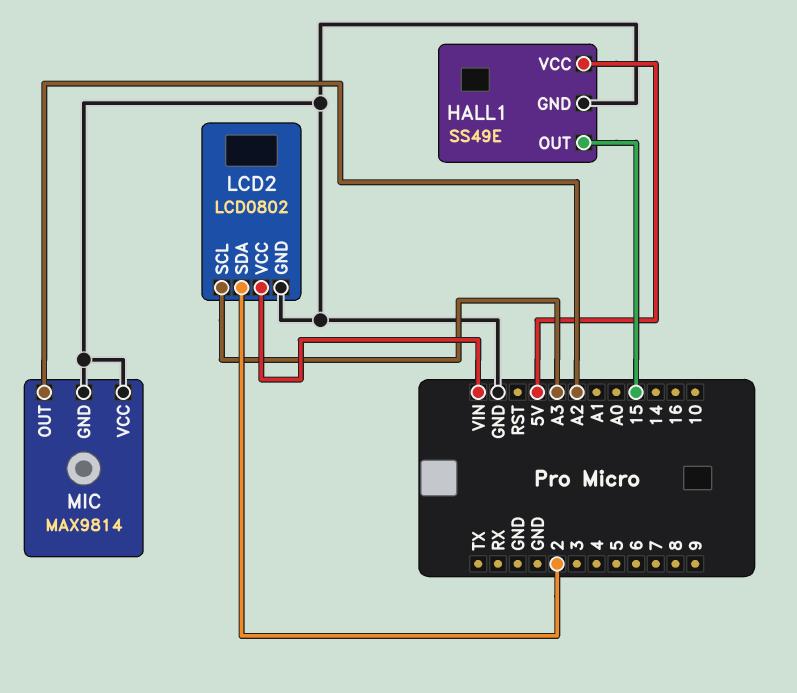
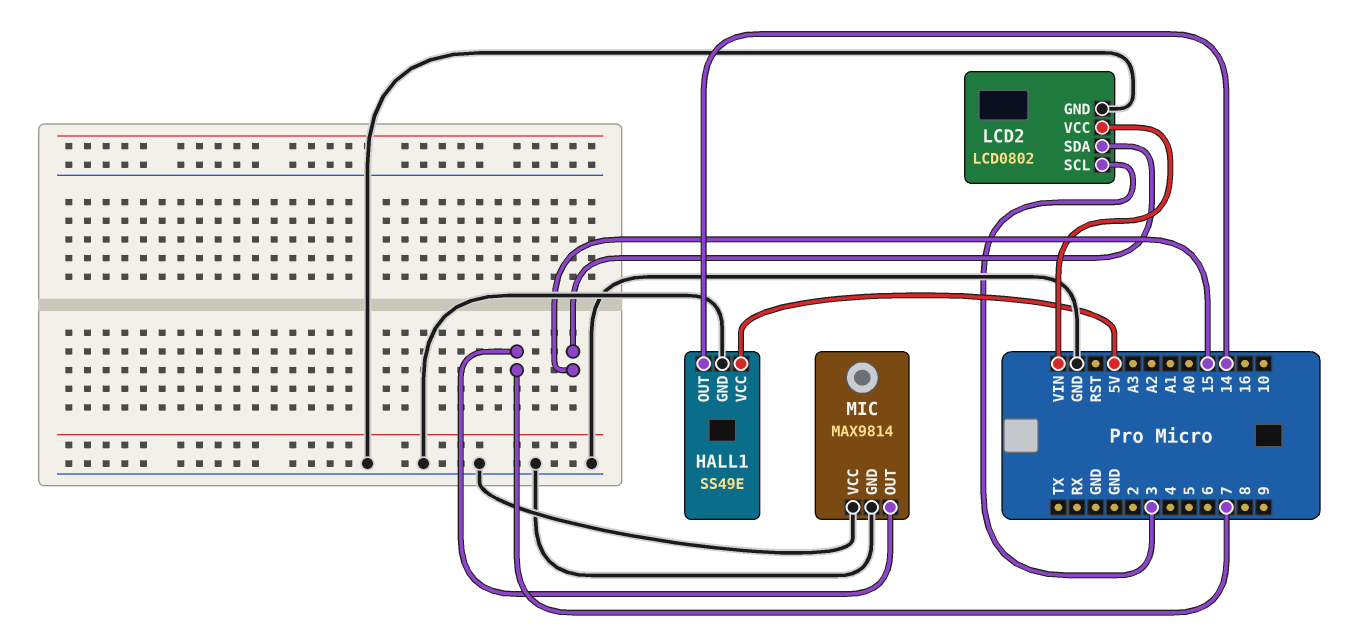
HALL1 pin OUT: 15 -> 14
LCD2 pin SCL: A3 -> 3
LCD2 pin SDA: 2 -> 15
MIC pin OUT: A2 -> 7

